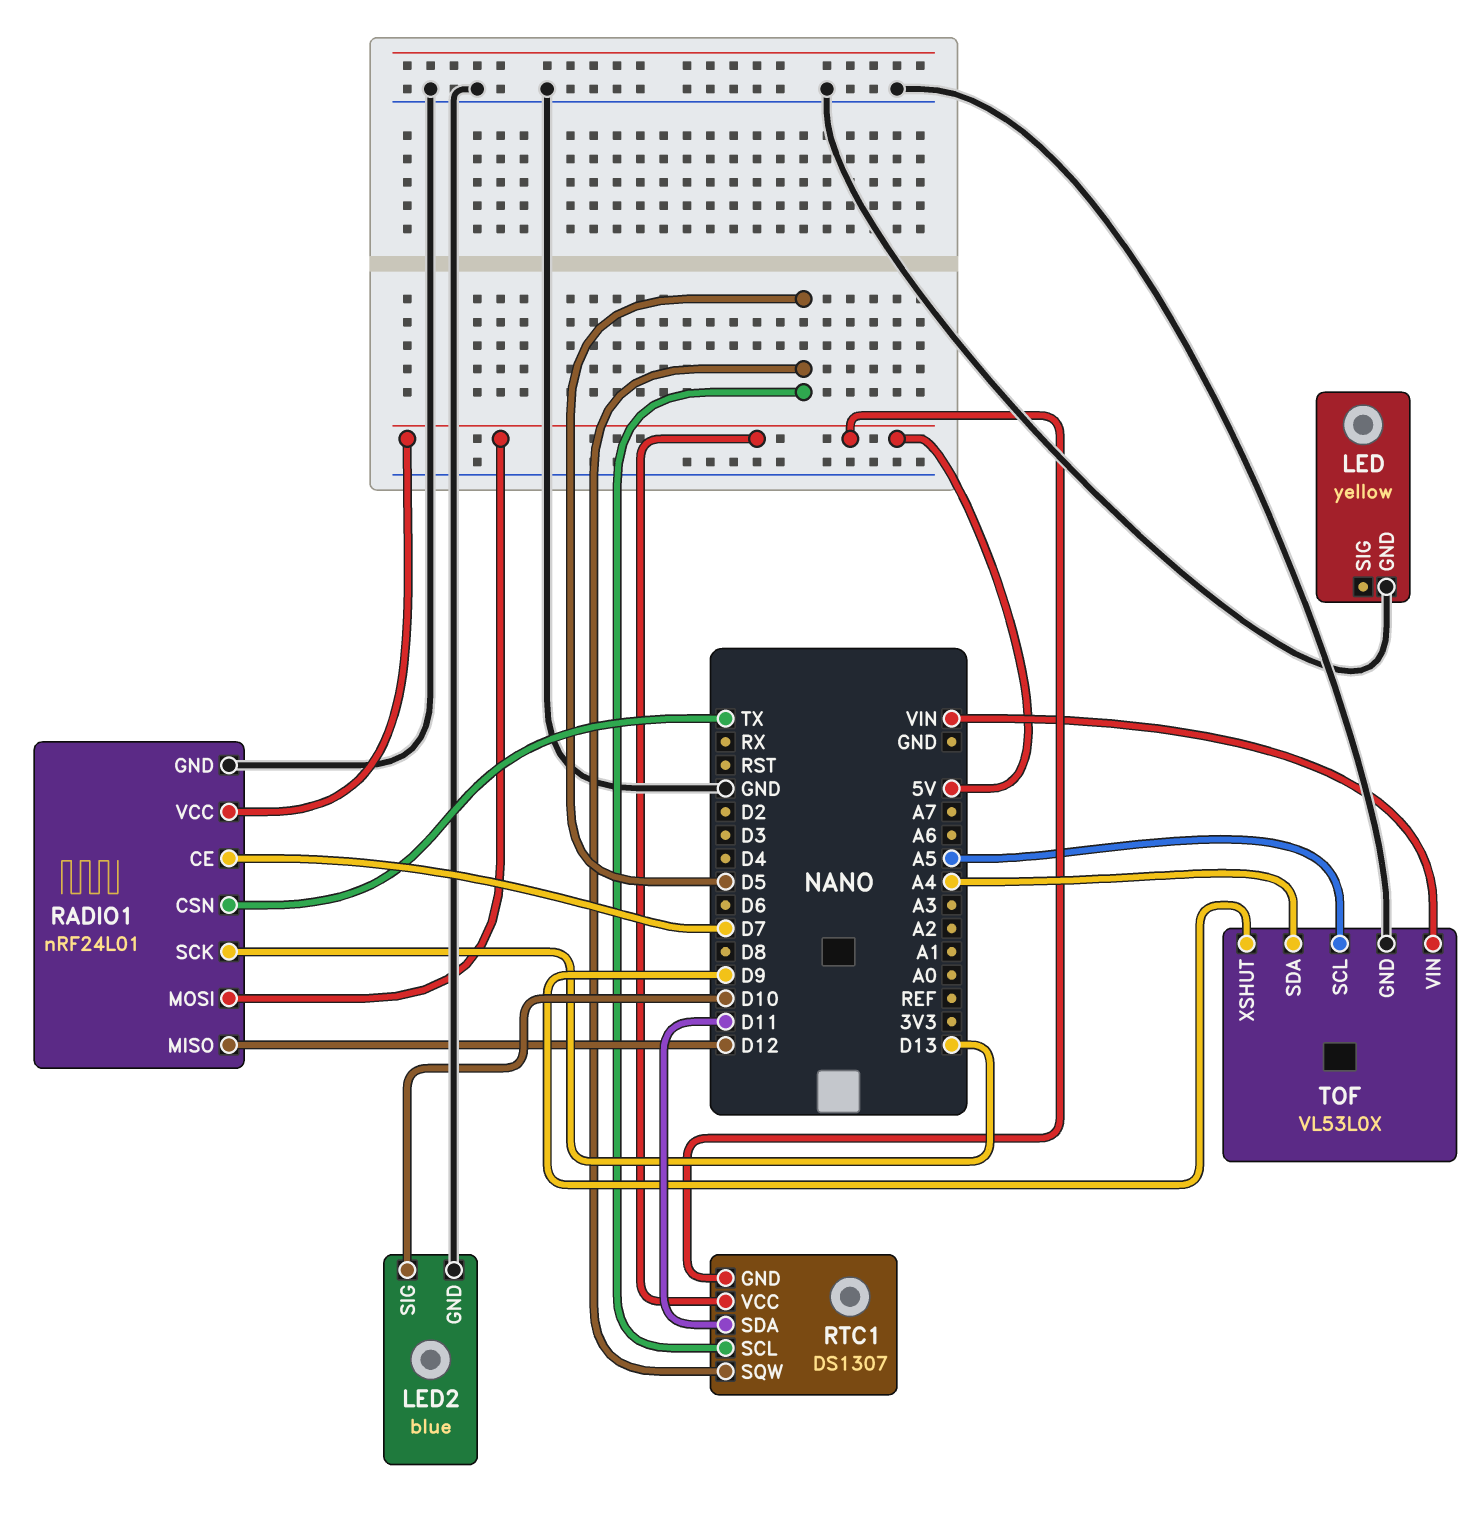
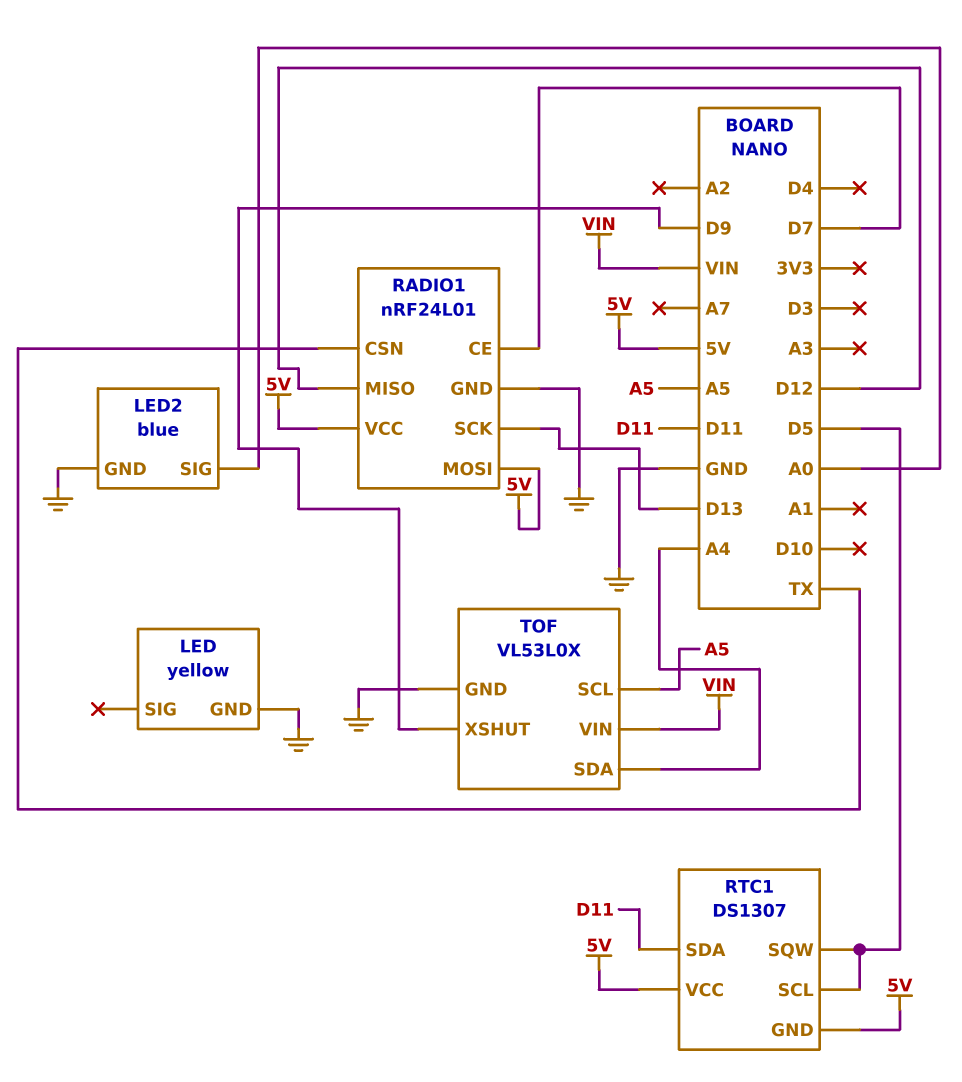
LED2 pin SIG: D10 -> A0

